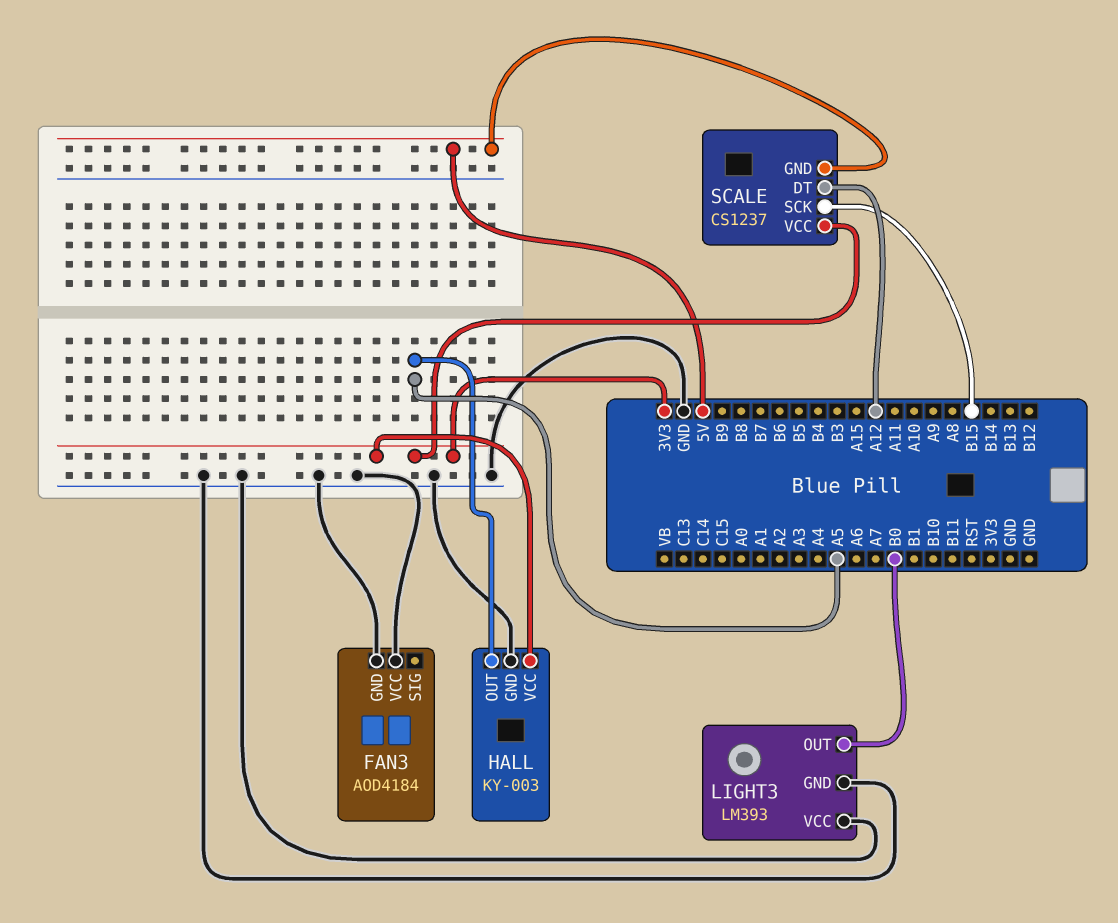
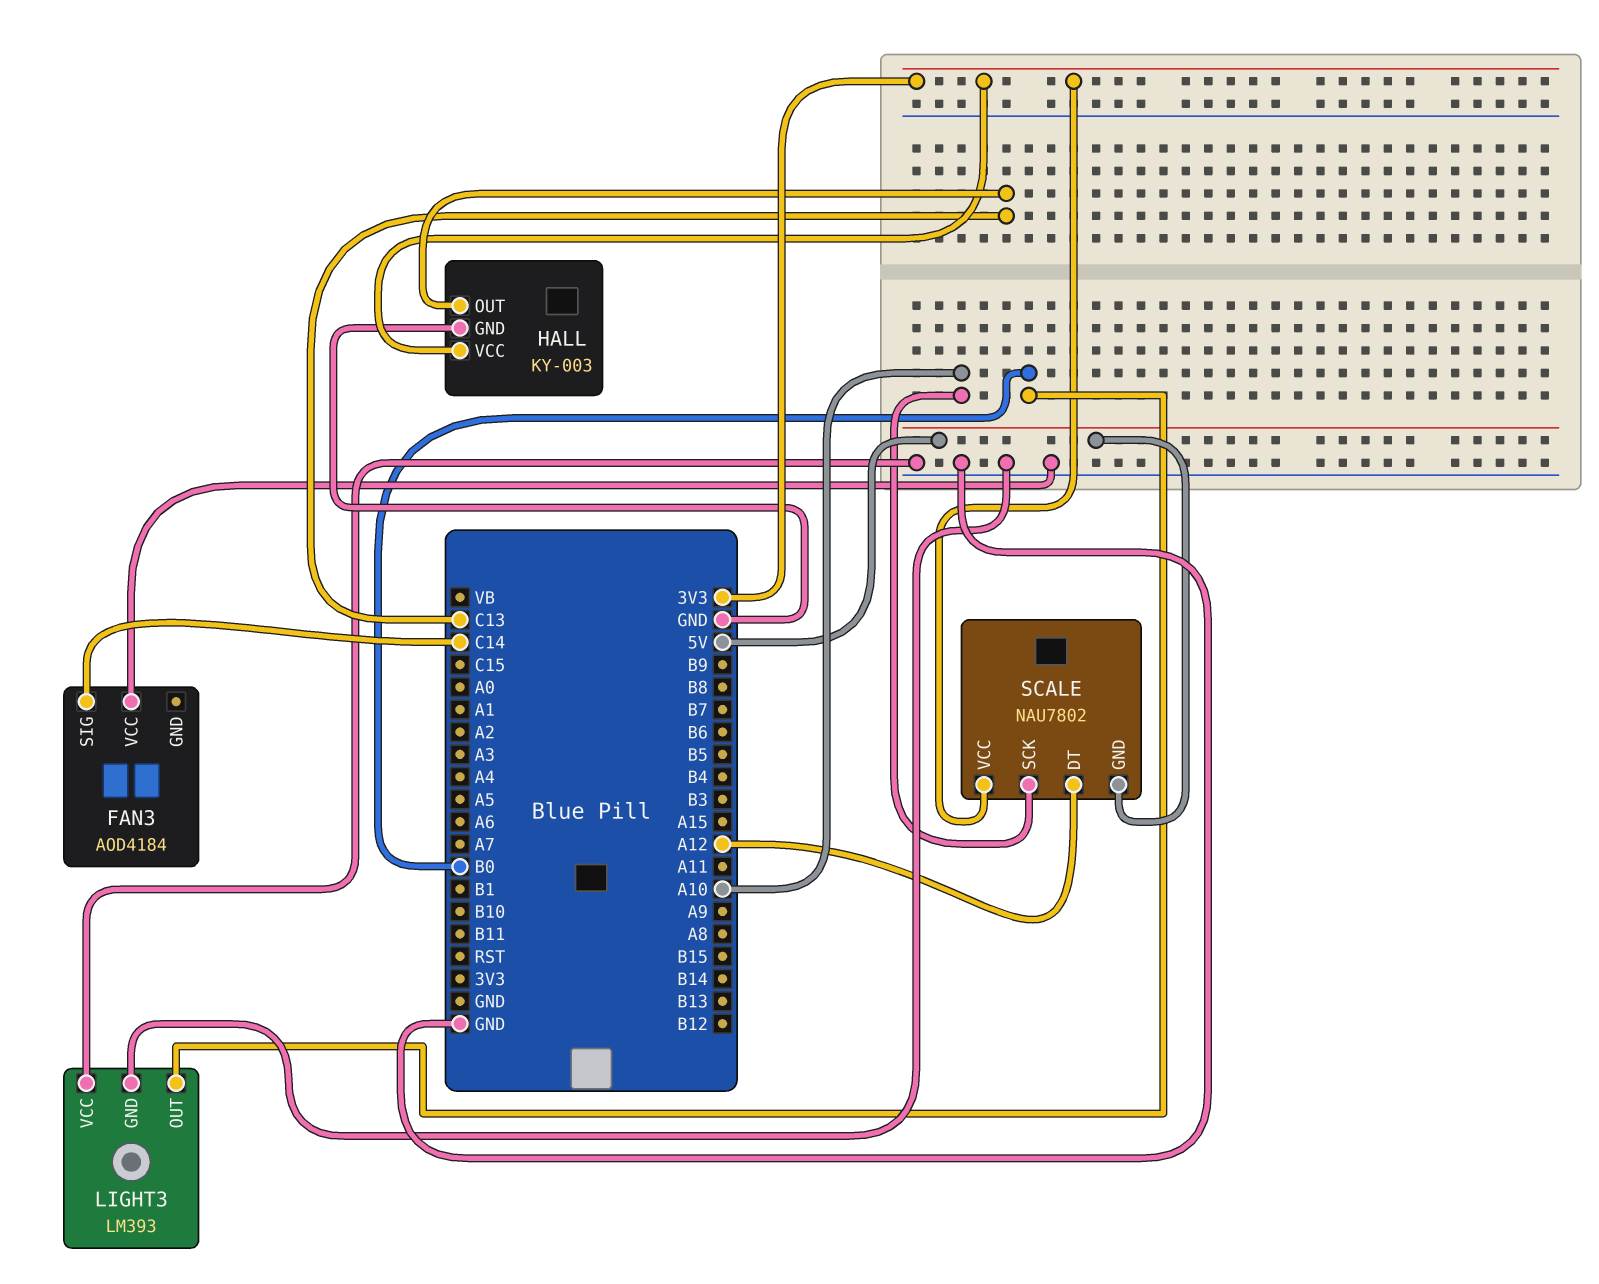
FAN3 pin GND: GND -> none
FAN3 pin SIG: none -> C14
HALL pin OUT: A5 -> C13
SCALE: CS1237 -> NAU7802
SCALE pin SCK: B15 -> A10

